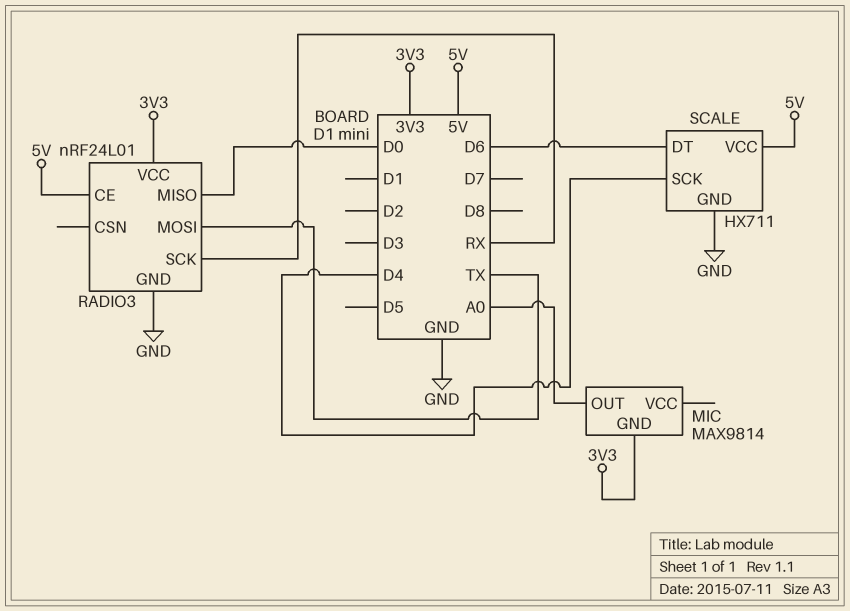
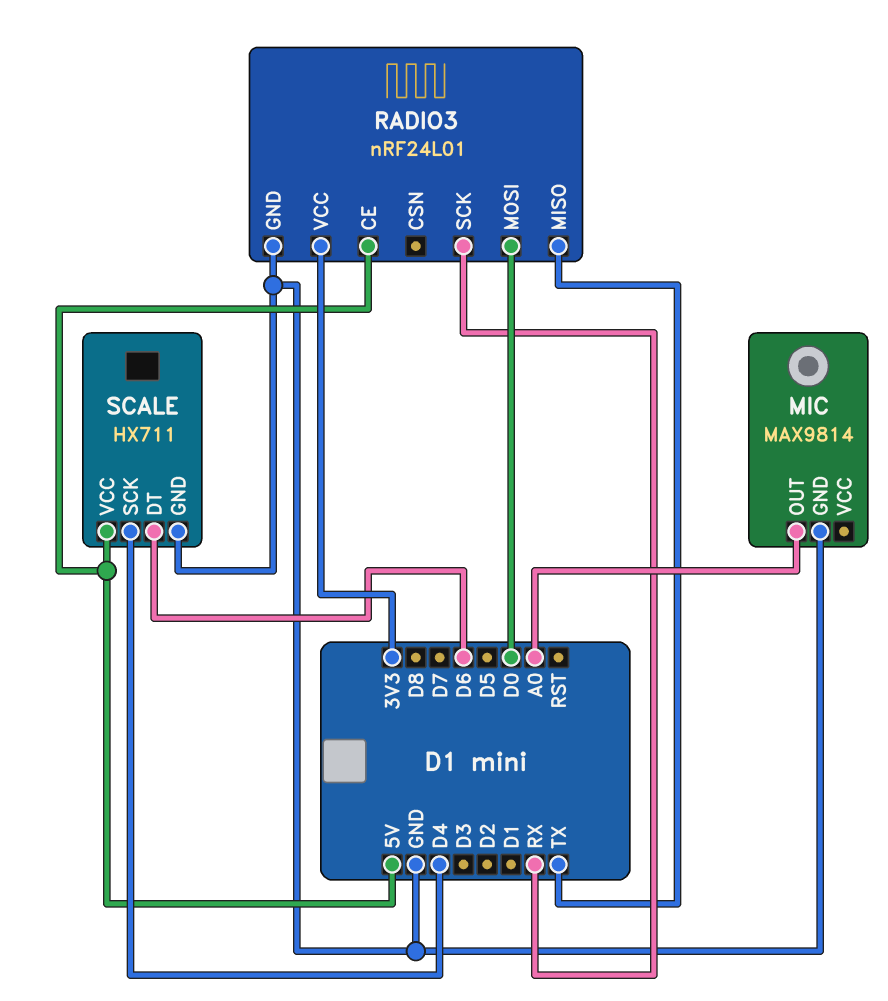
MIC pin GND: 3V3 -> GND
RADIO3 pin MISO: D0 -> TX
RADIO3 pin MOSI: TX -> D0

